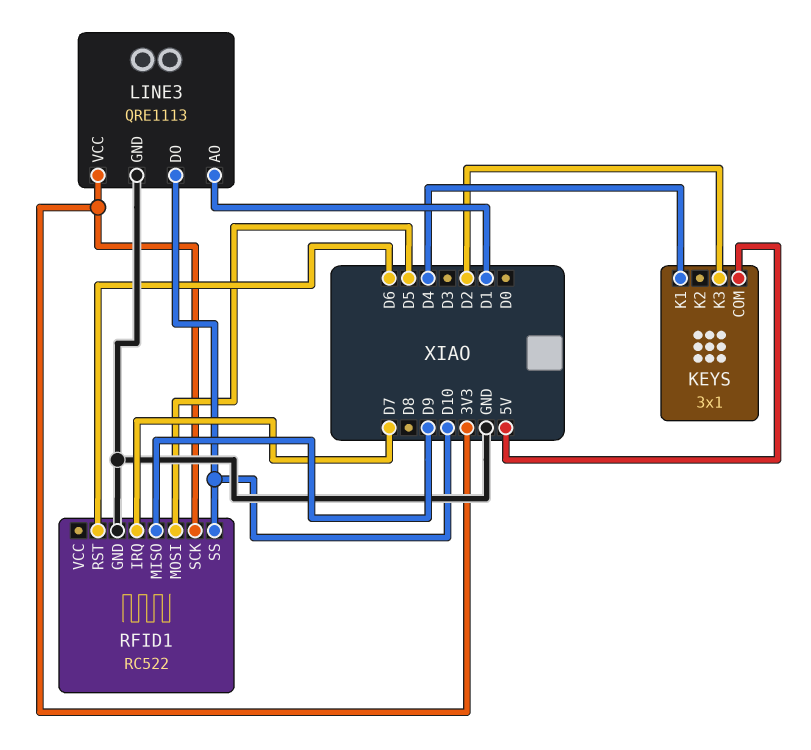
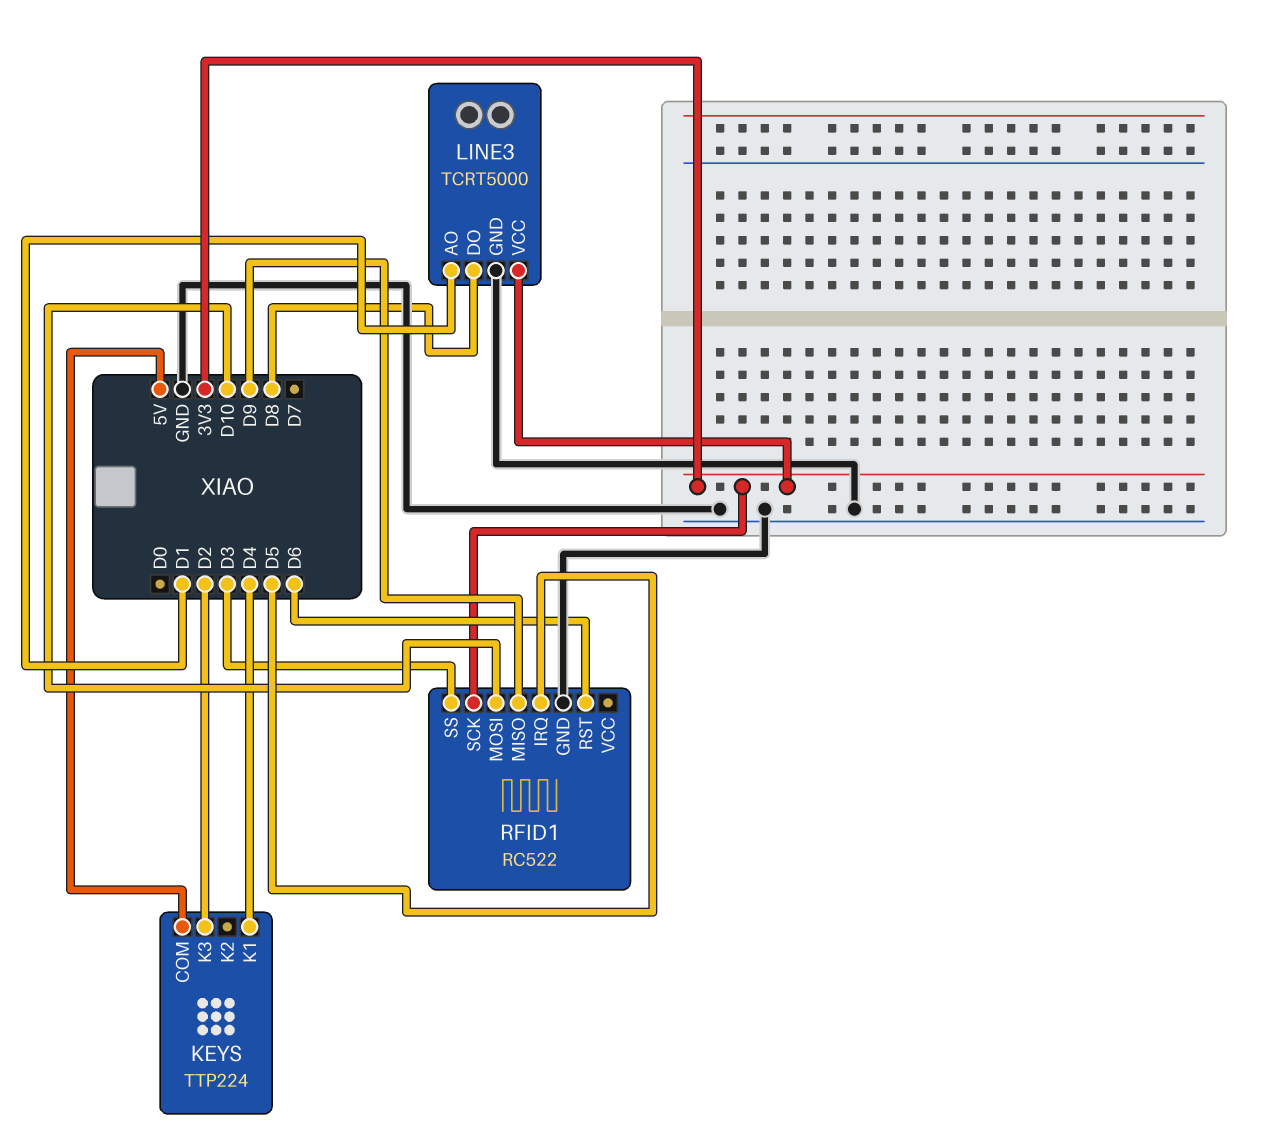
KEYS: 3x1 -> TTP224
LINE3: QRE1113 -> TCRT5000
LINE3 pin DO: D10 -> D8
RFID1 pin IRQ: D7 -> D5
RFID1 pin MOSI: D5 -> D10
RFID1 pin SS: D10 -> D3

